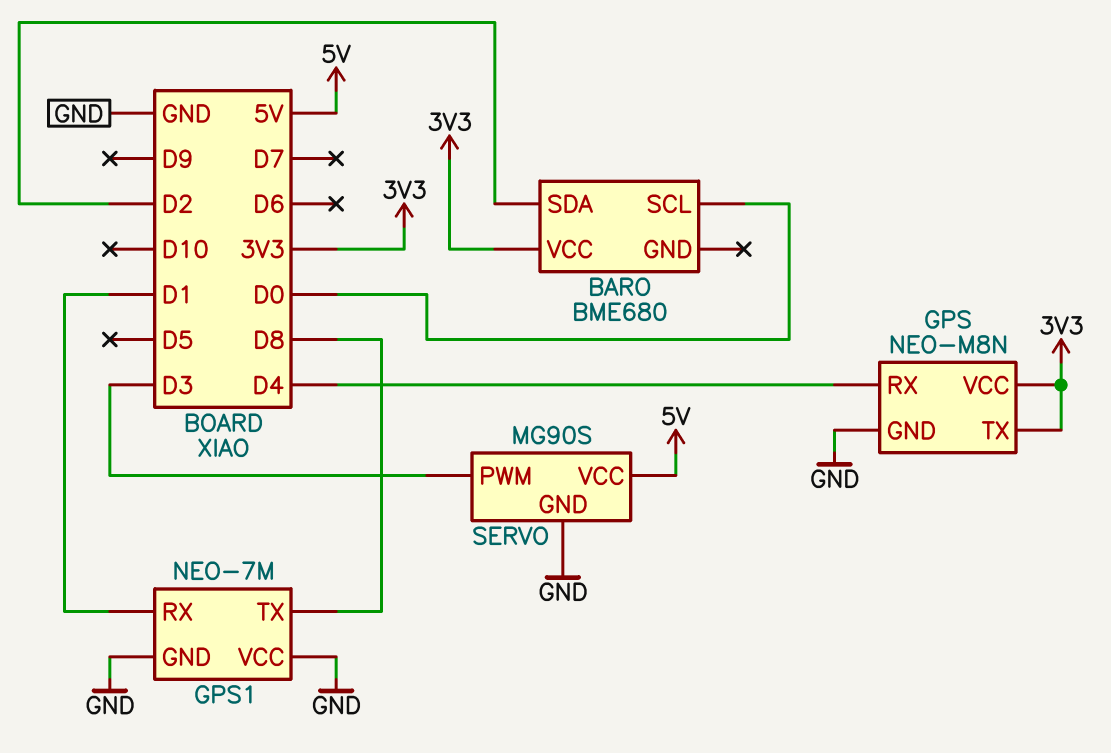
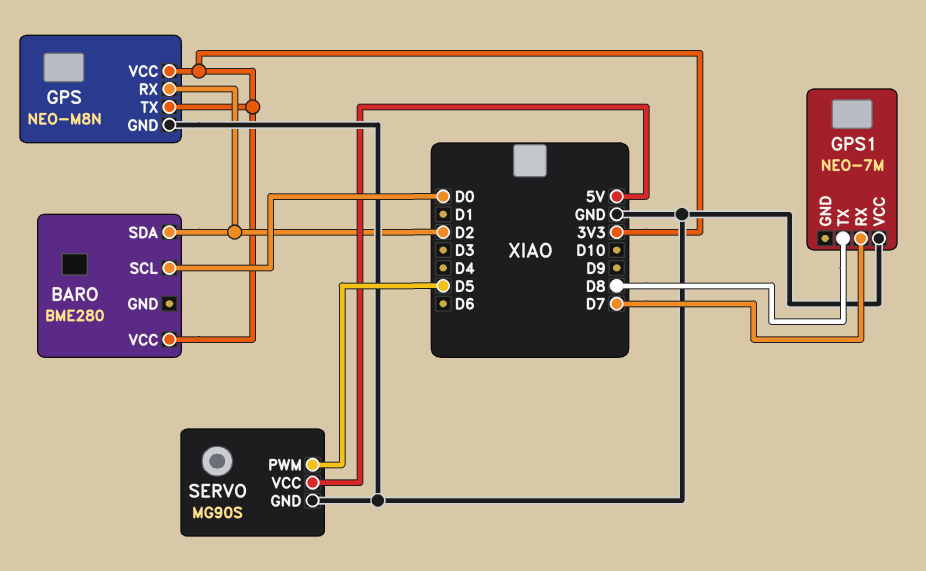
BARO: BME680 -> BME280
GPS pin RX: D4 -> D2
GPS1 pin GND: GND -> none
GPS1 pin RX: D1 -> D7
SERVO pin PWM: D3 -> D5

